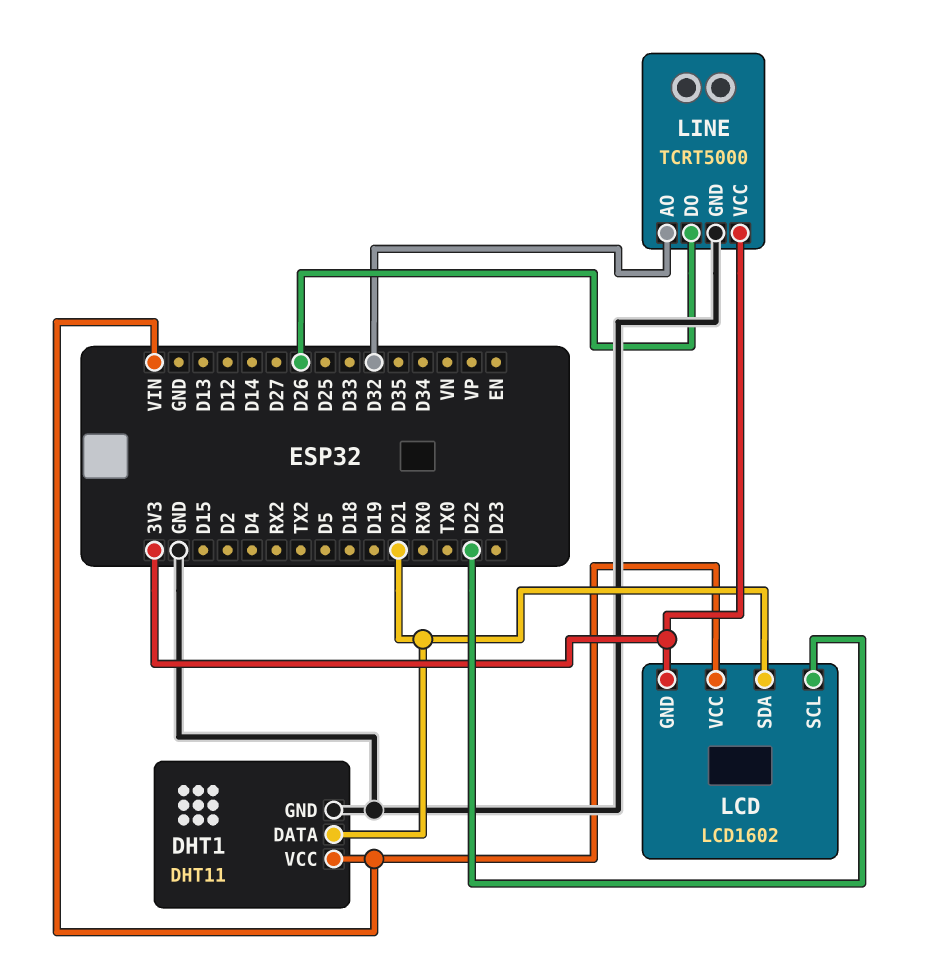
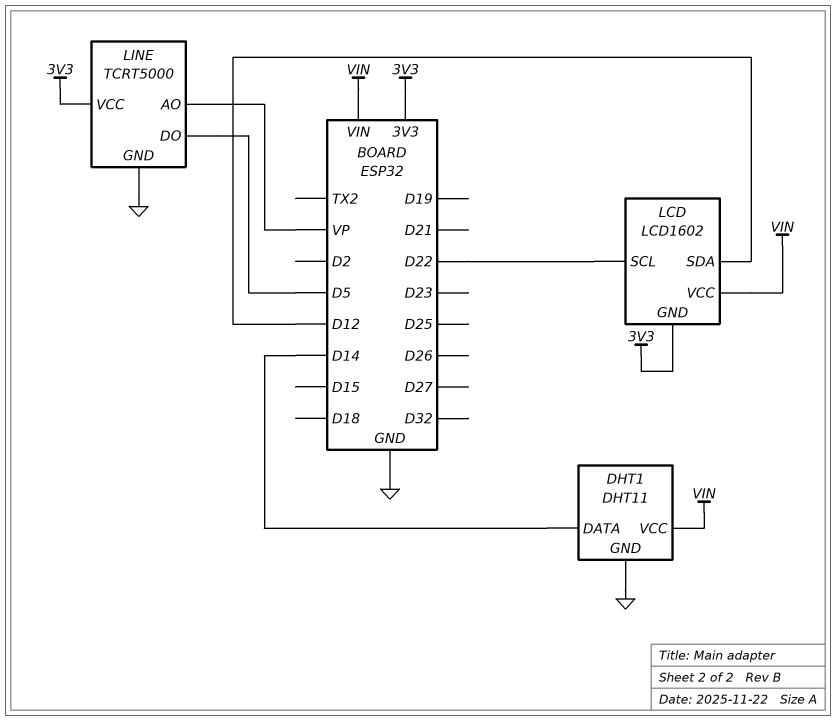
DHT1 pin DATA: D21 -> D14
LCD pin SDA: D21 -> D12
LINE pin AO: D32 -> VP
LINE pin DO: D26 -> D5

